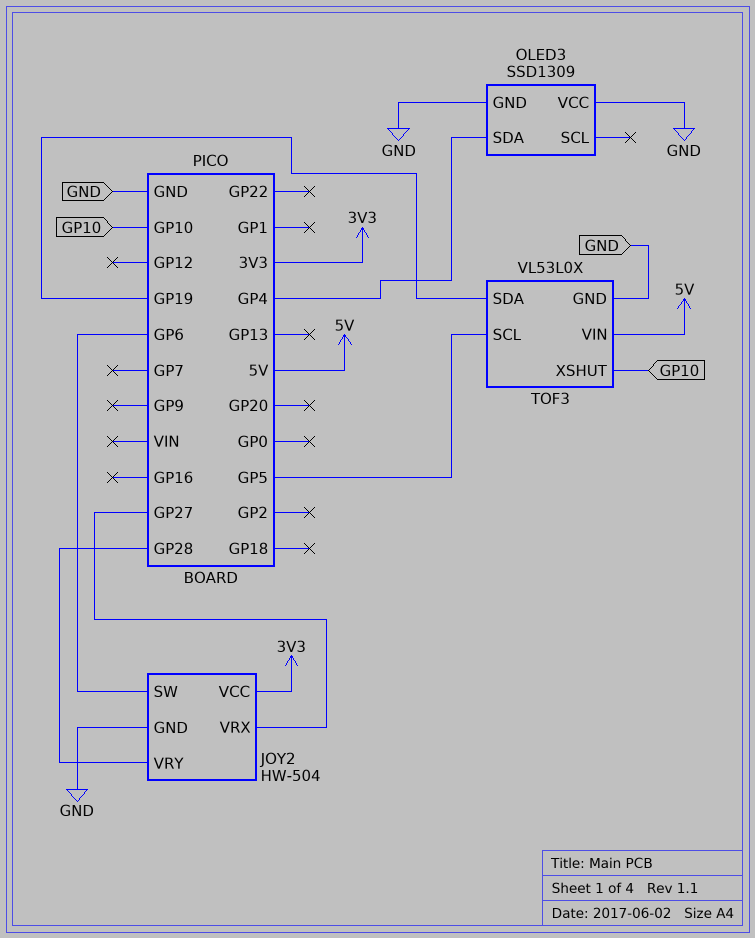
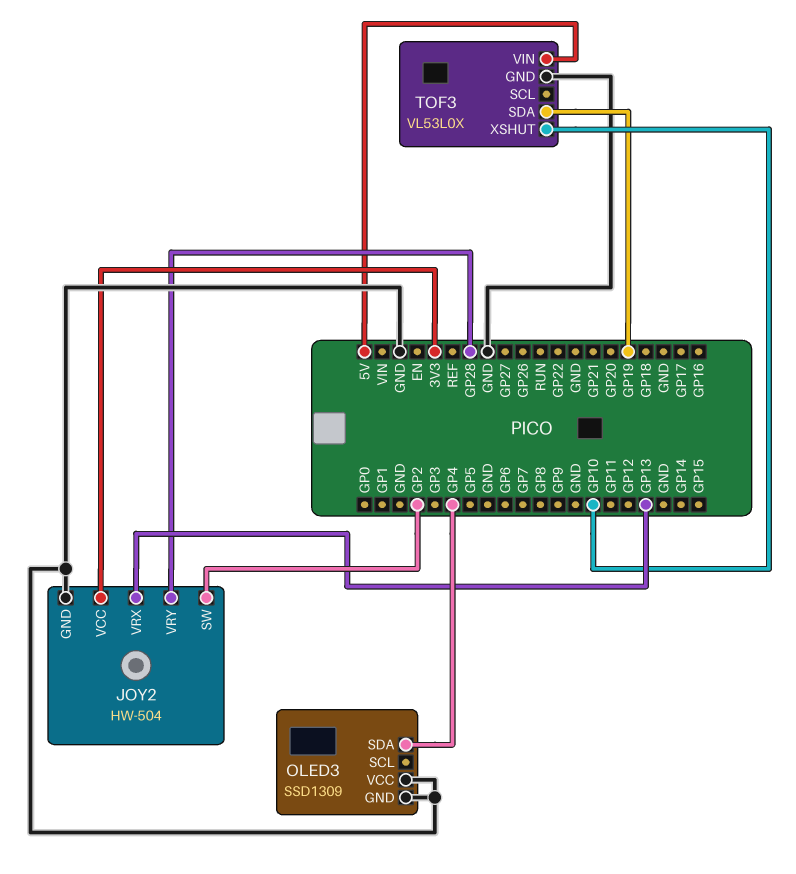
JOY2 pin SW: GP6 -> GP2
JOY2 pin VRX: GP27 -> GP13
TOF3 pin SCL: GP5 -> none

